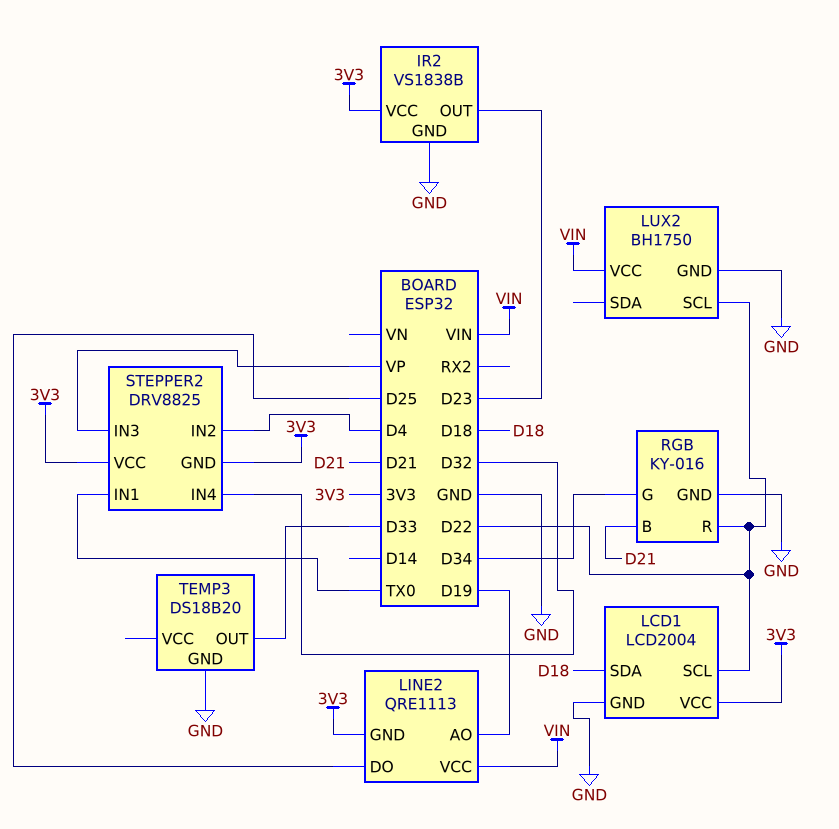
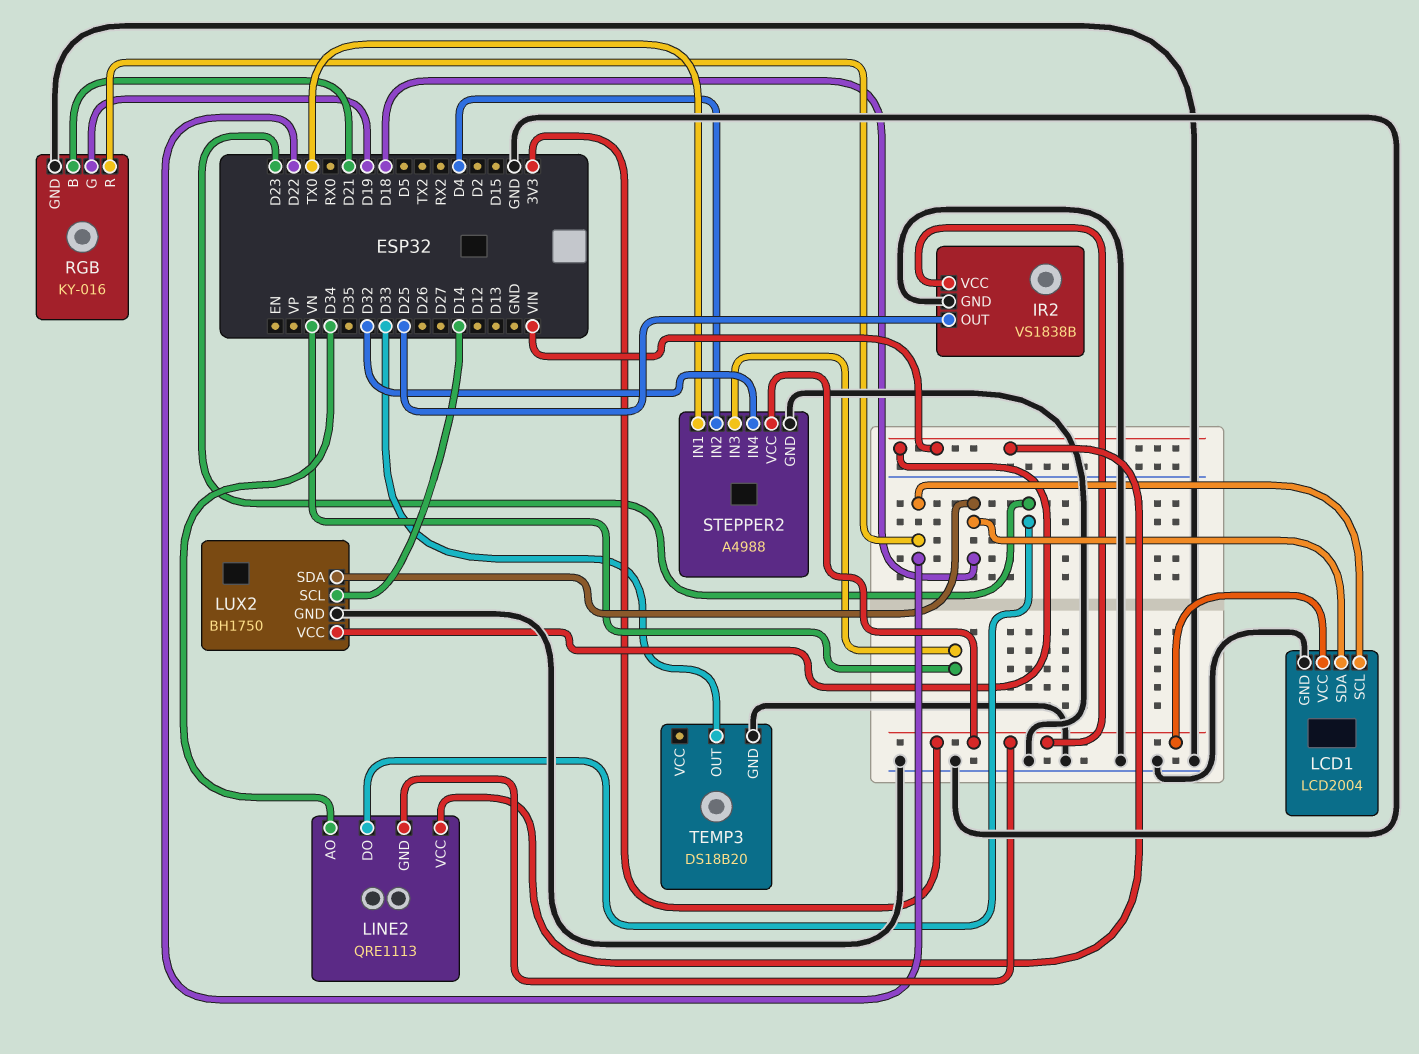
IR2 pin OUT: D23 -> D25
LINE2 pin AO: D19 -> D34
LINE2 pin DO: D25 -> D23
LUX2 pin SCL: D22 -> D14
LUX2 pin SDA: none -> D18
RGB pin G: D34 -> D19
STEPPER2: DRV8825 -> A4988
STEPPER2 pin GND: 3V3 -> GND
STEPPER2 pin IN3: VP -> VN

